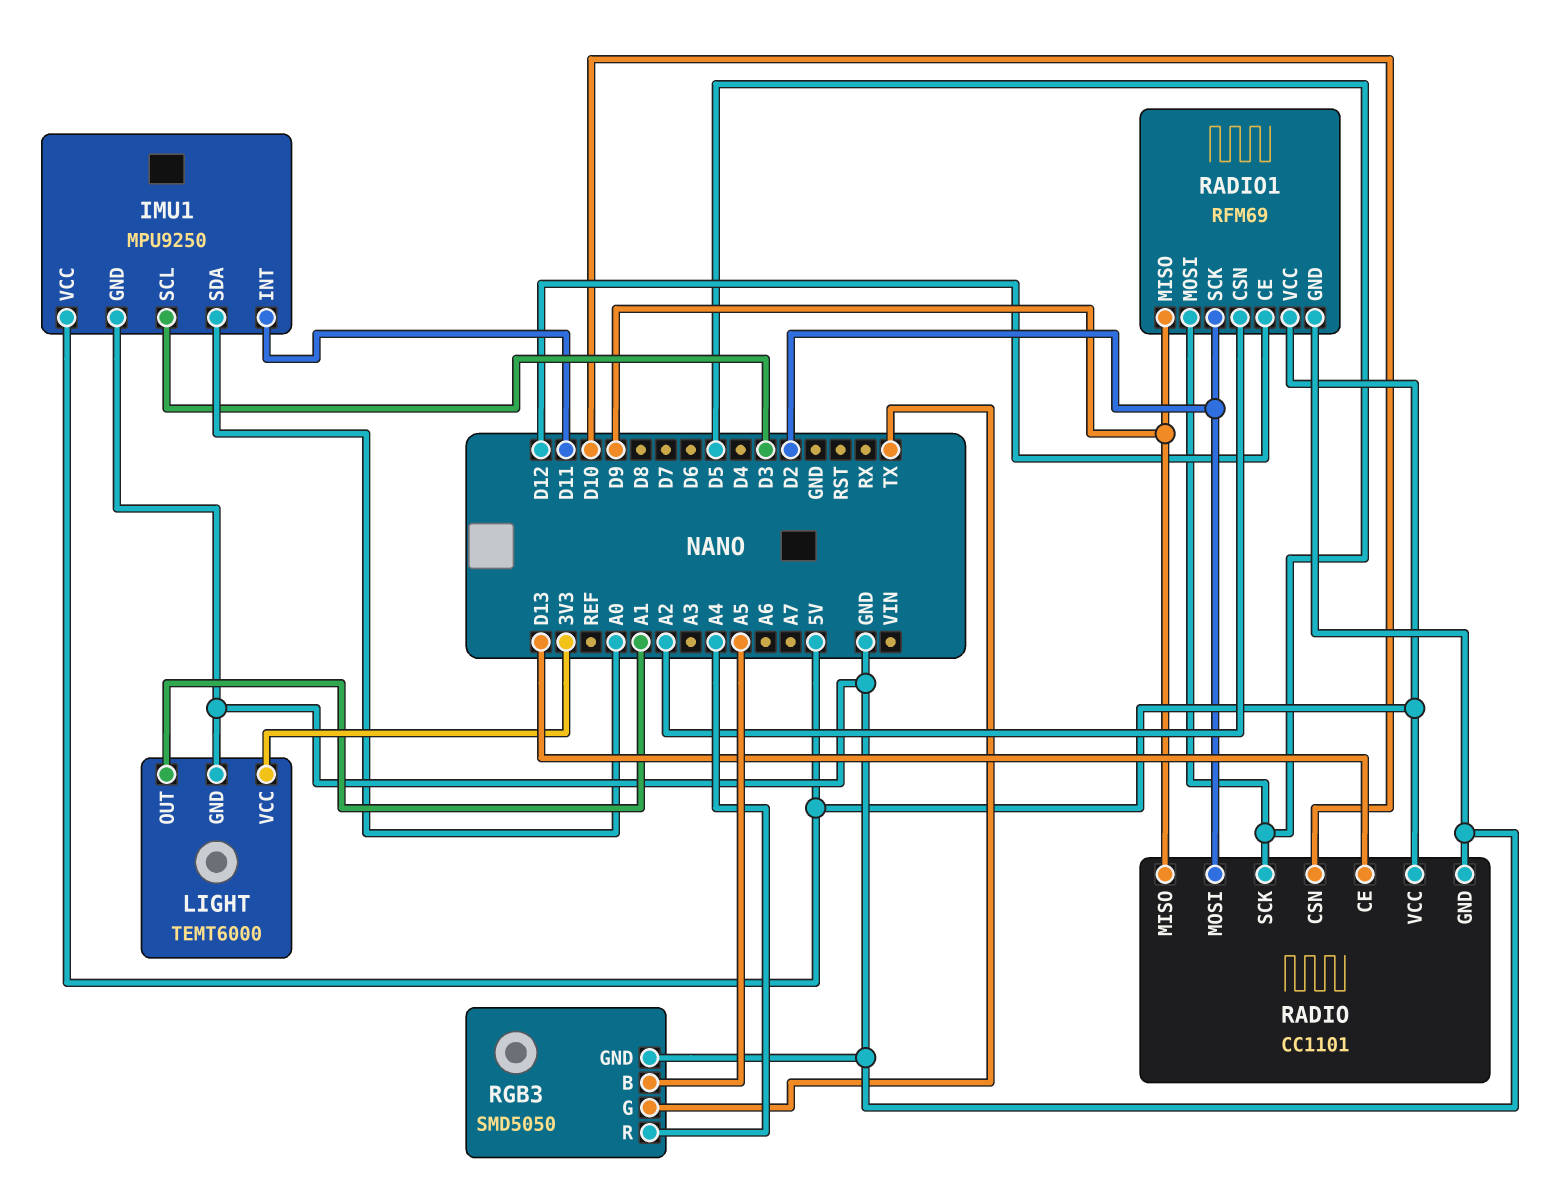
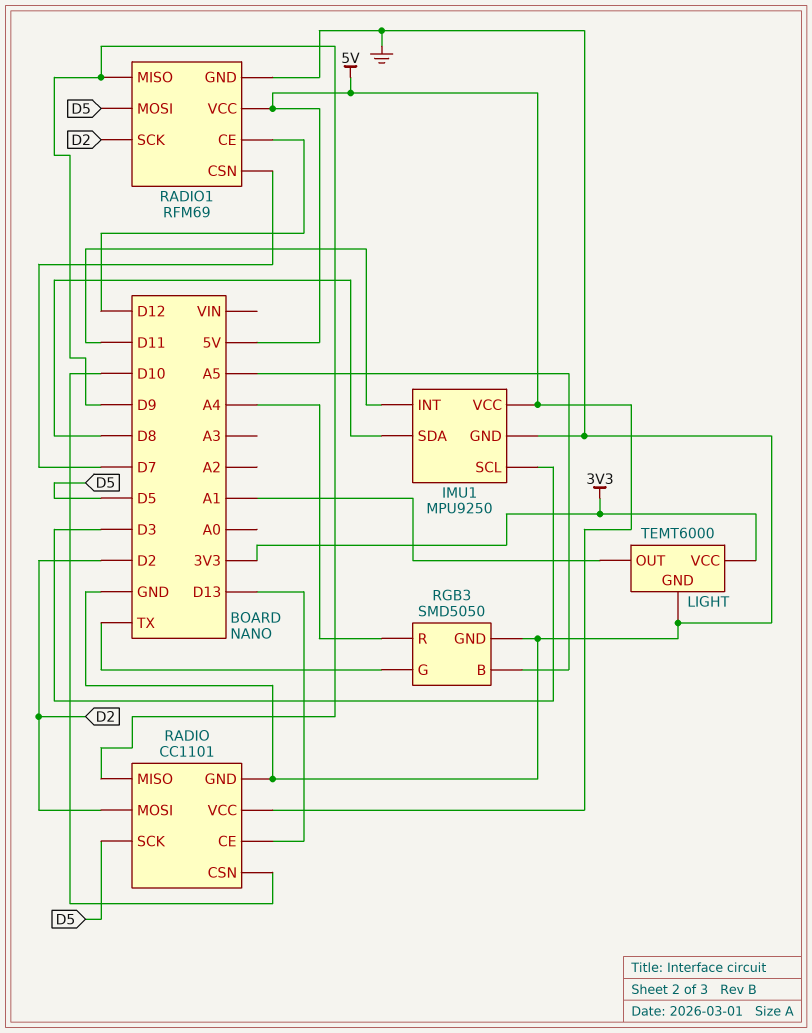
IMU1 pin SDA: A0 -> D8
RADIO1 pin CSN: A2 -> D7

